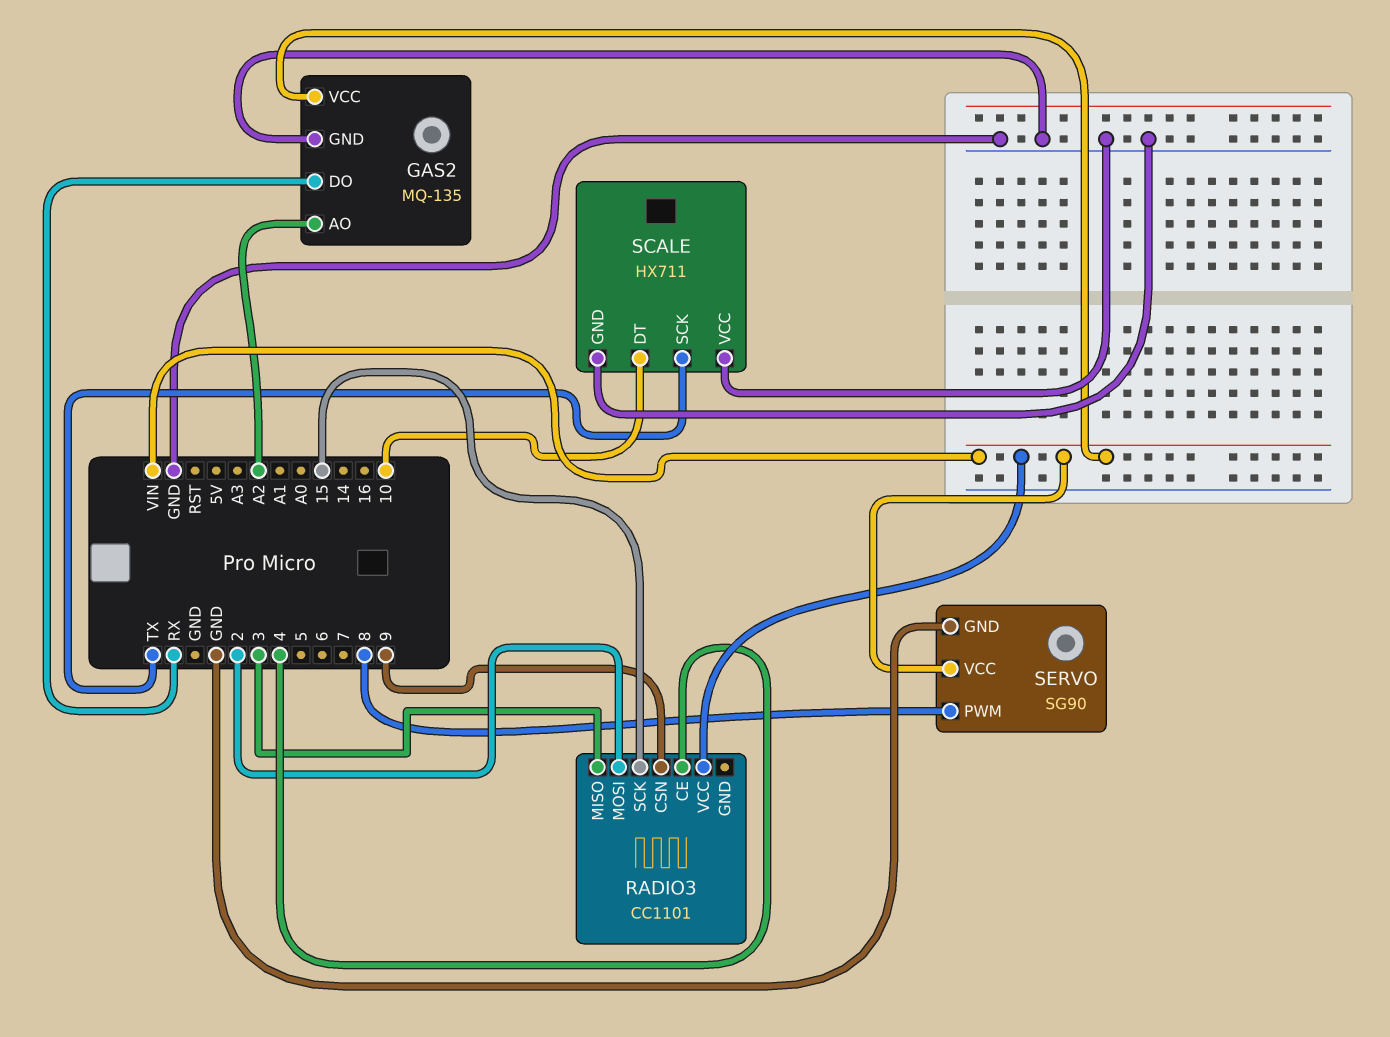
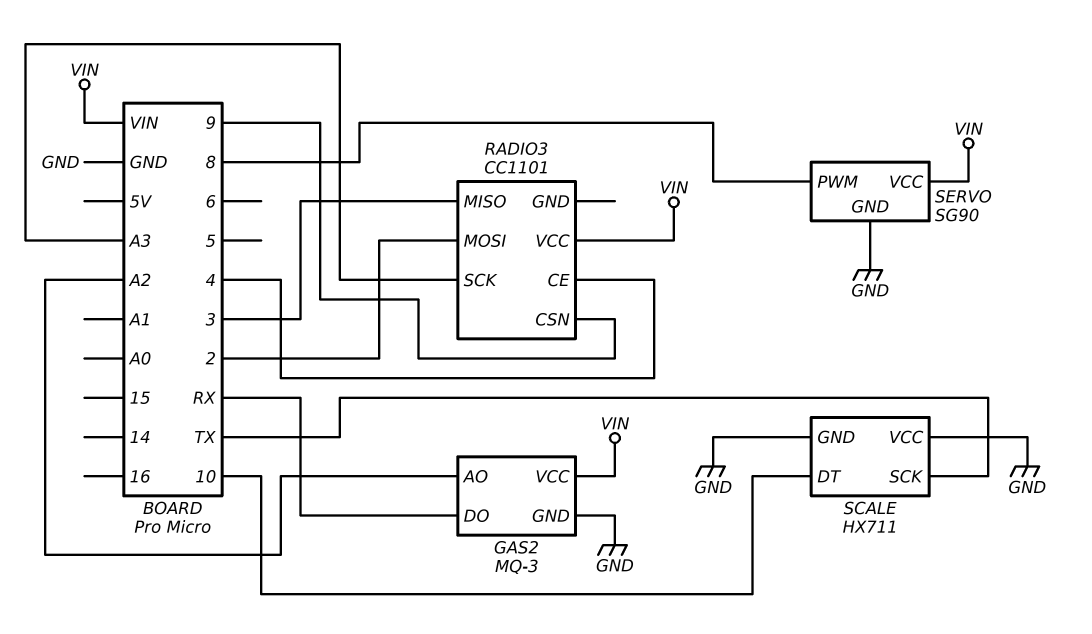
GAS2: MQ-135 -> MQ-3
RADIO3 pin SCK: 15 -> A3

